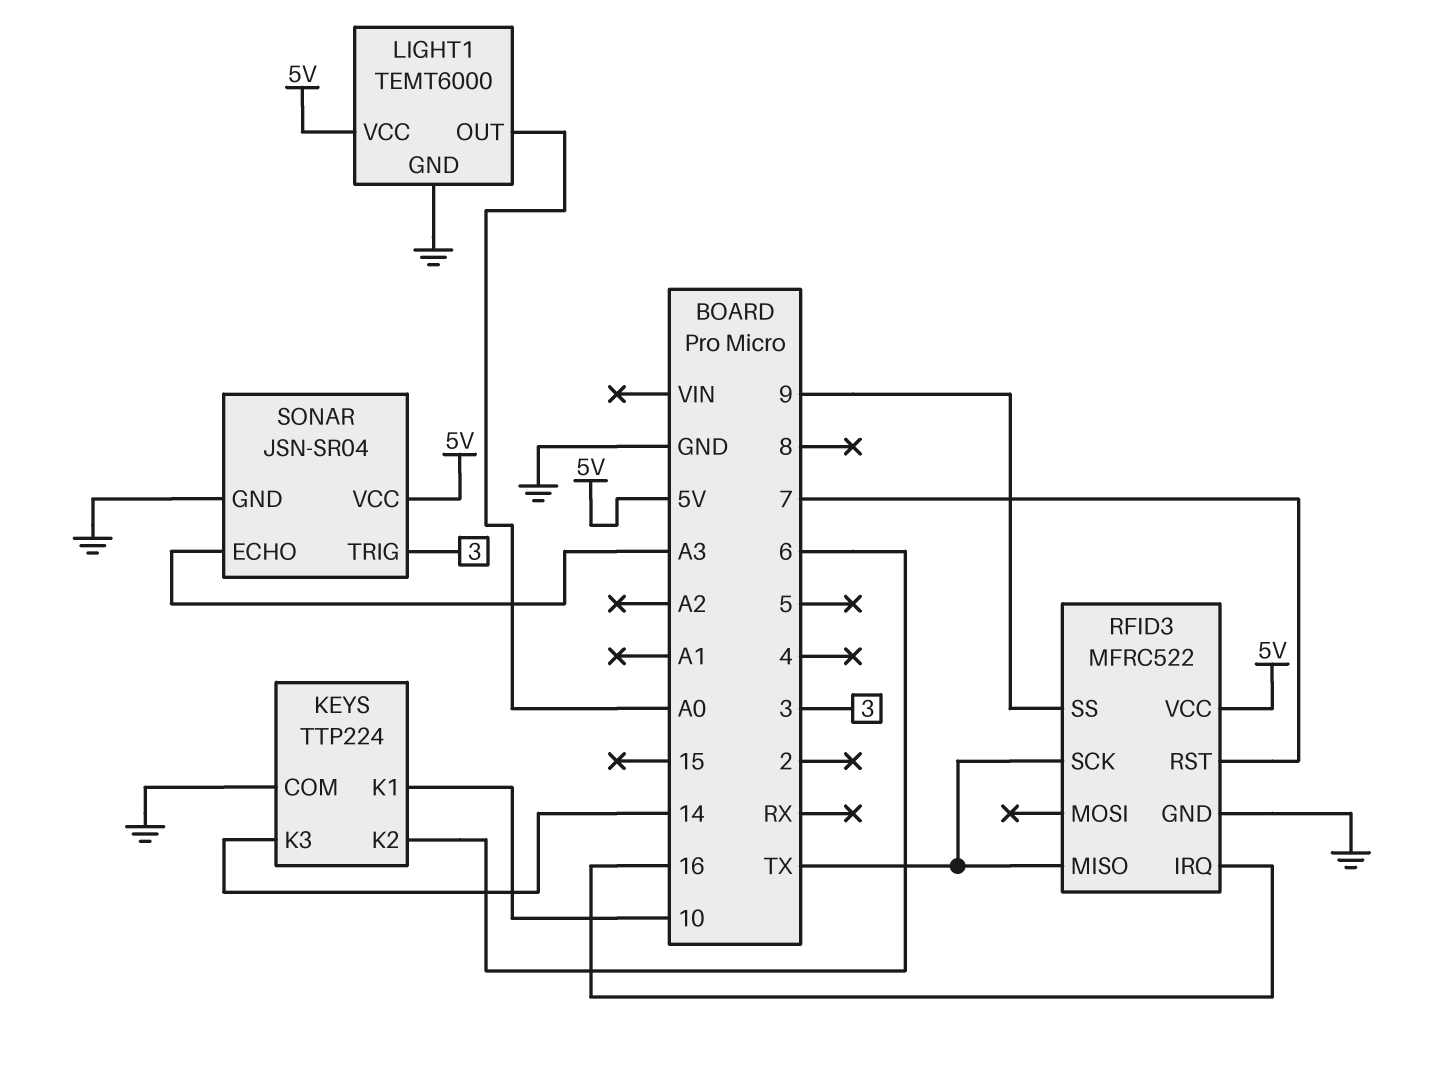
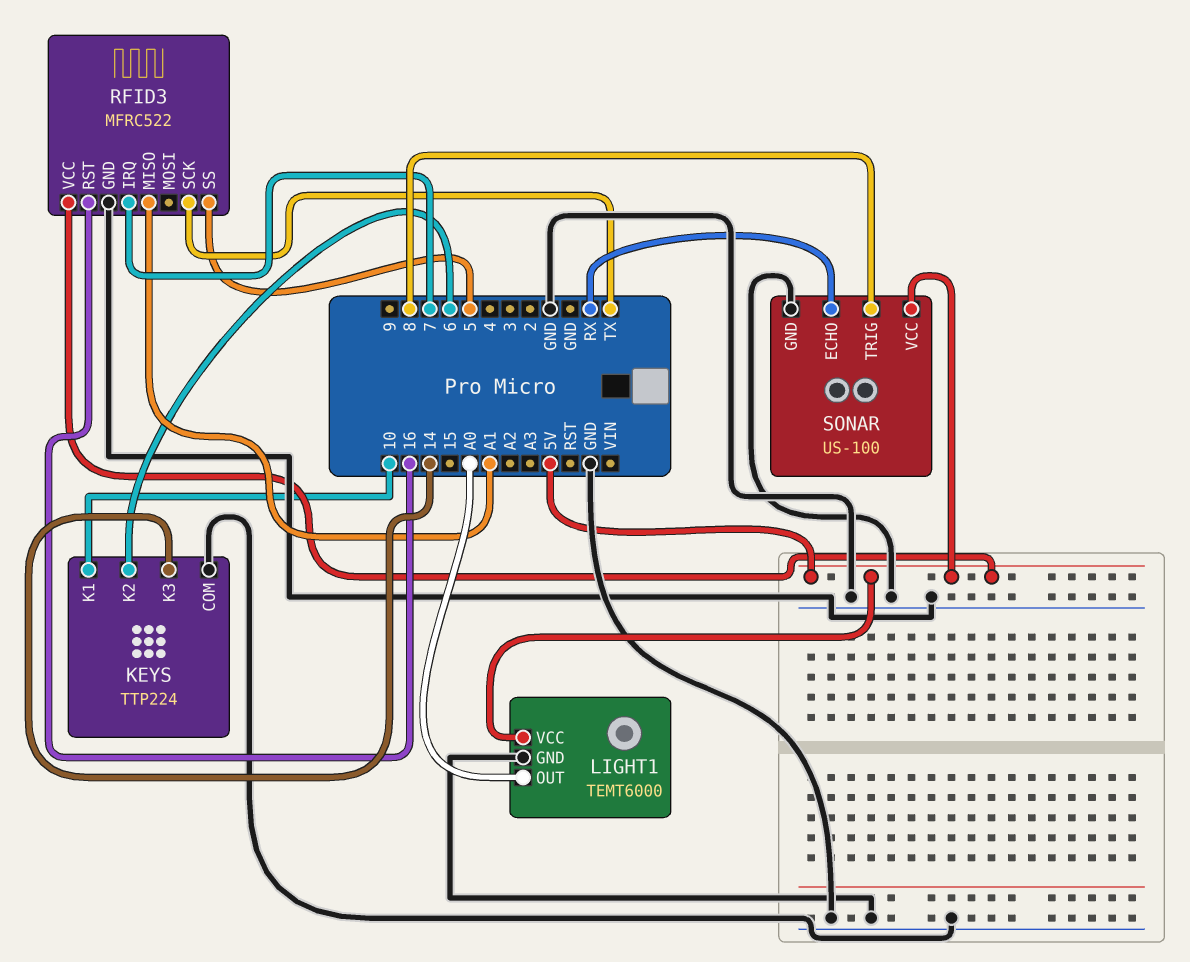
RFID3 pin IRQ: 16 -> 7
RFID3 pin MISO: TX -> A1
RFID3 pin RST: 7 -> 16
RFID3 pin SS: 9 -> 5
SONAR: JSN-SR04 -> US-100
SONAR pin ECHO: A3 -> RX
SONAR pin TRIG: 3 -> 8

